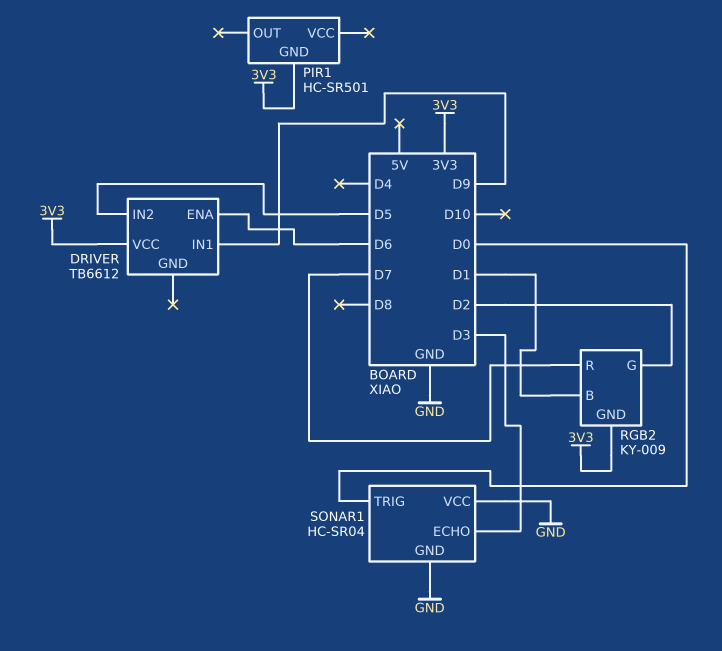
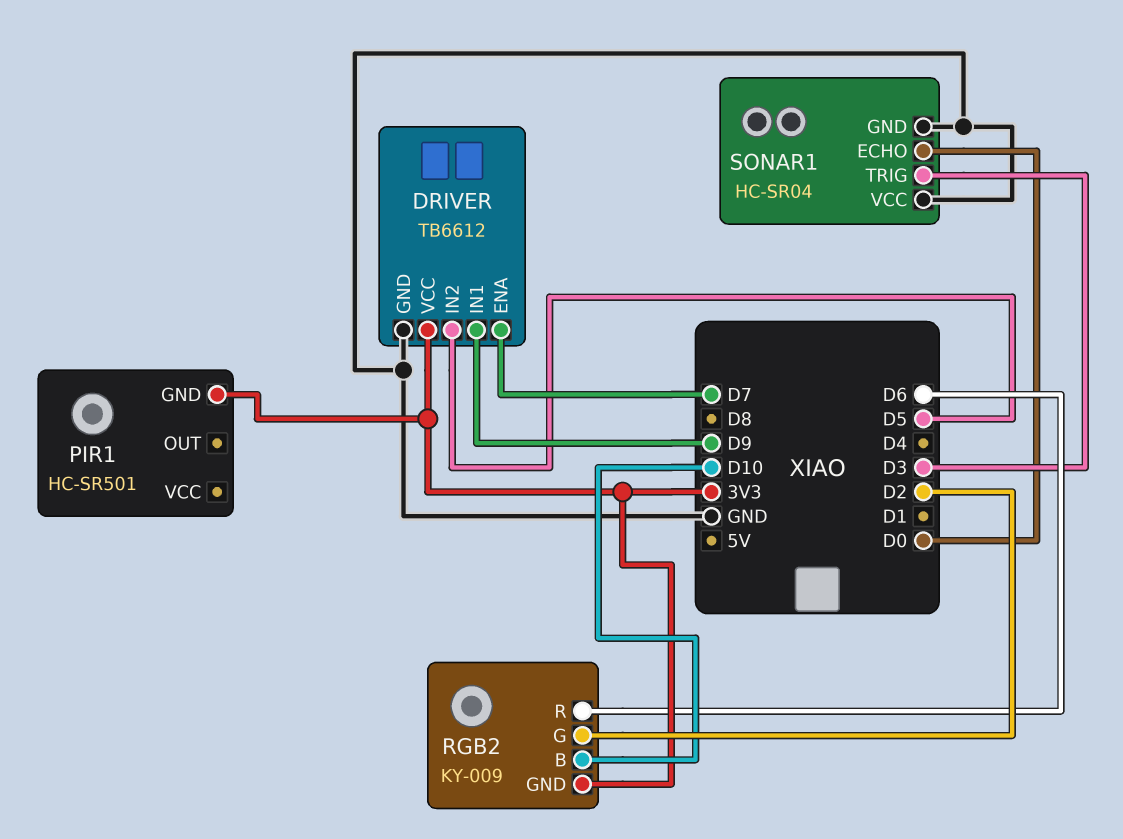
DRIVER pin ENA: D6 -> D7
DRIVER pin GND: none -> GND
RGB2 pin B: D1 -> D10
RGB2 pin R: D7 -> D6
SONAR1 pin ECHO: D3 -> D0
SONAR1 pin TRIG: D0 -> D3

